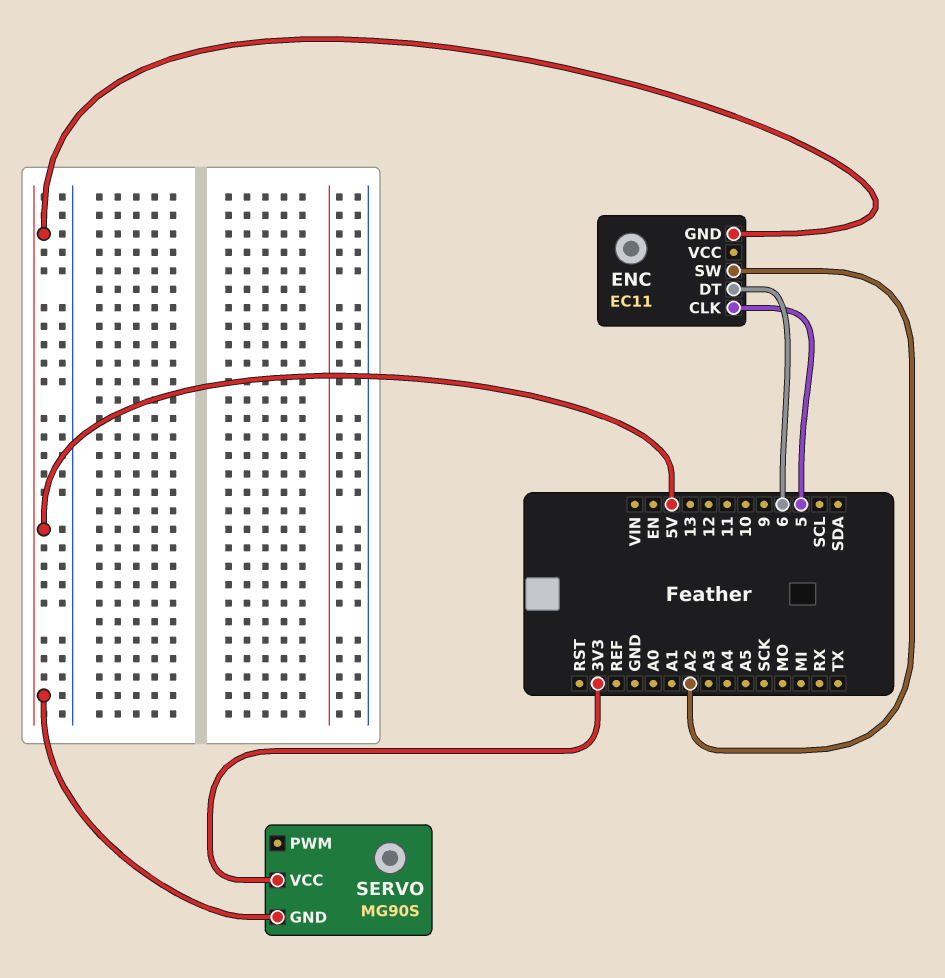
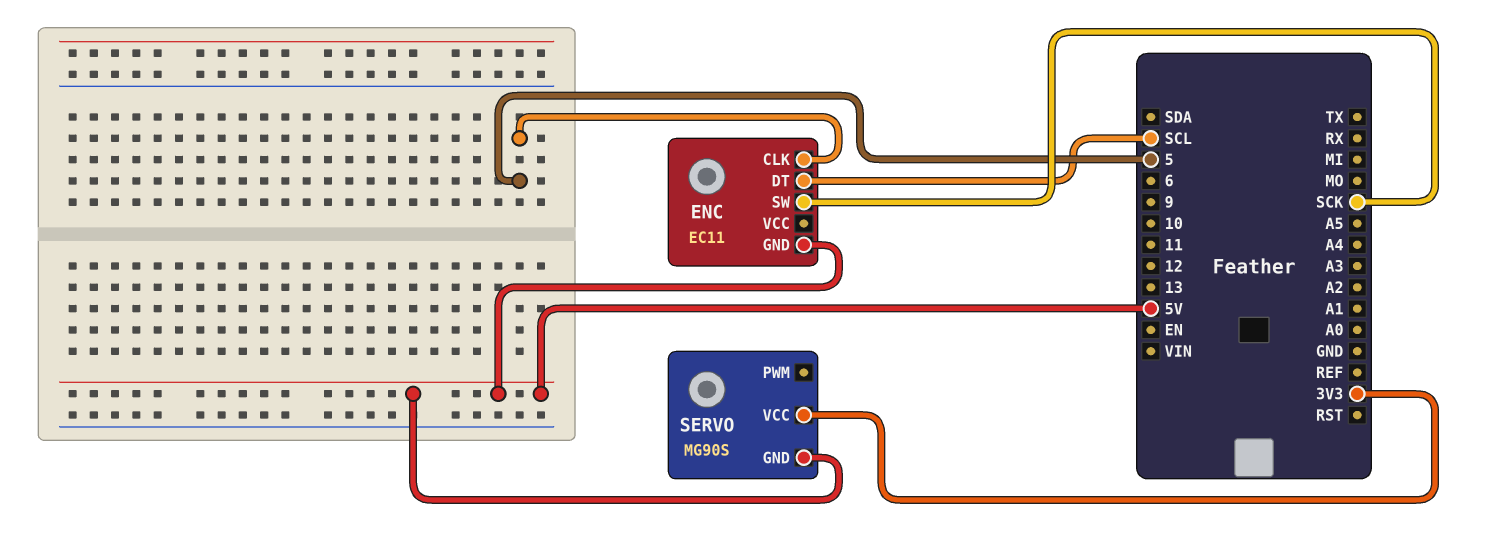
ENC pin DT: 6 -> SCL
ENC pin SW: A2 -> SCK

